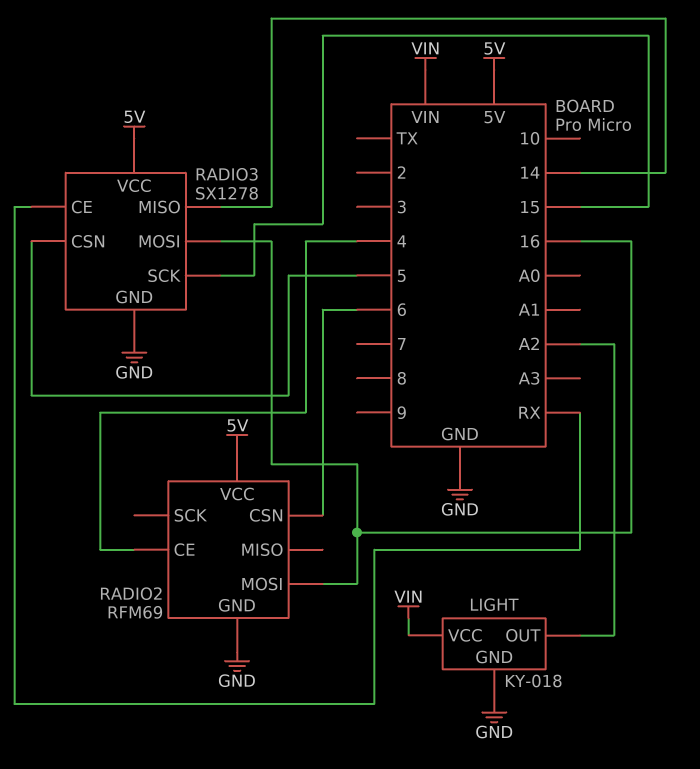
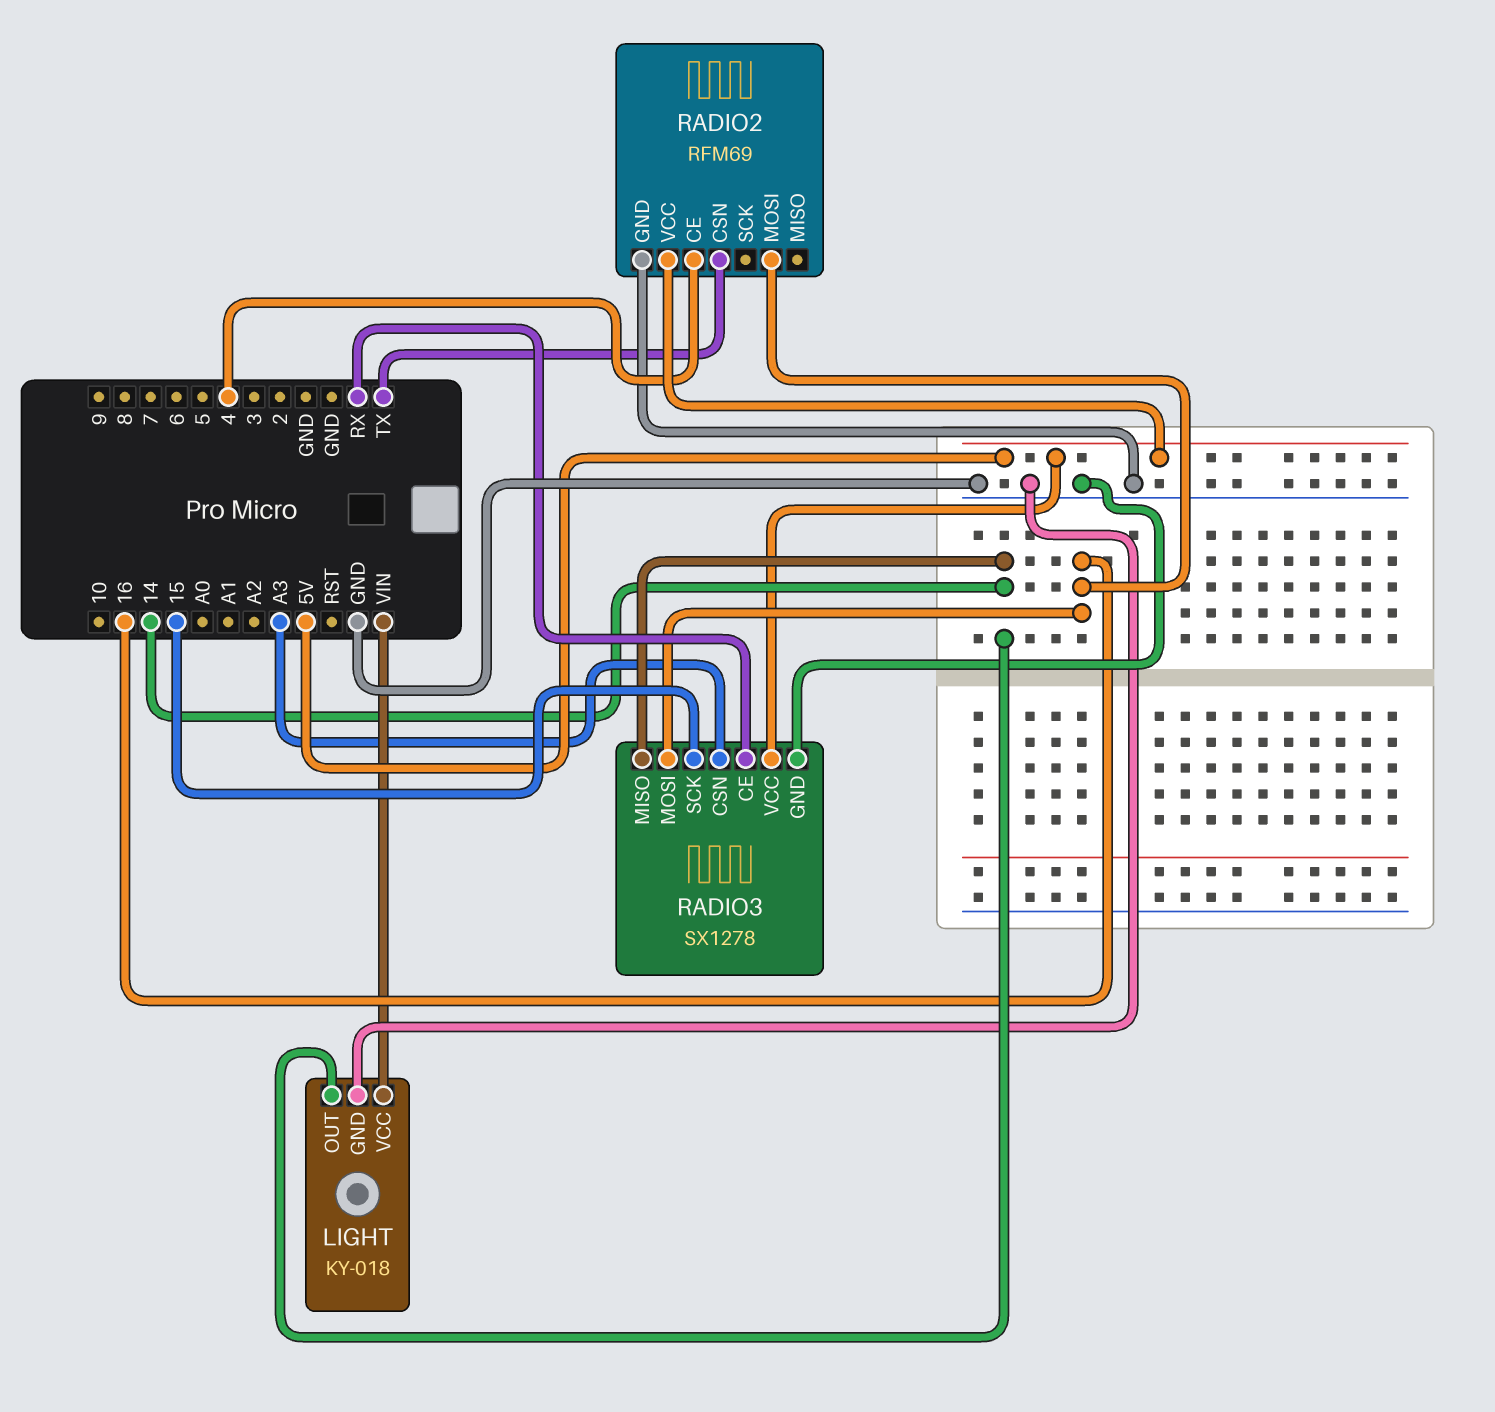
LIGHT pin OUT: A2 -> 14
RADIO2 pin CSN: 6 -> TX
RADIO3 pin CSN: 5 -> A3

